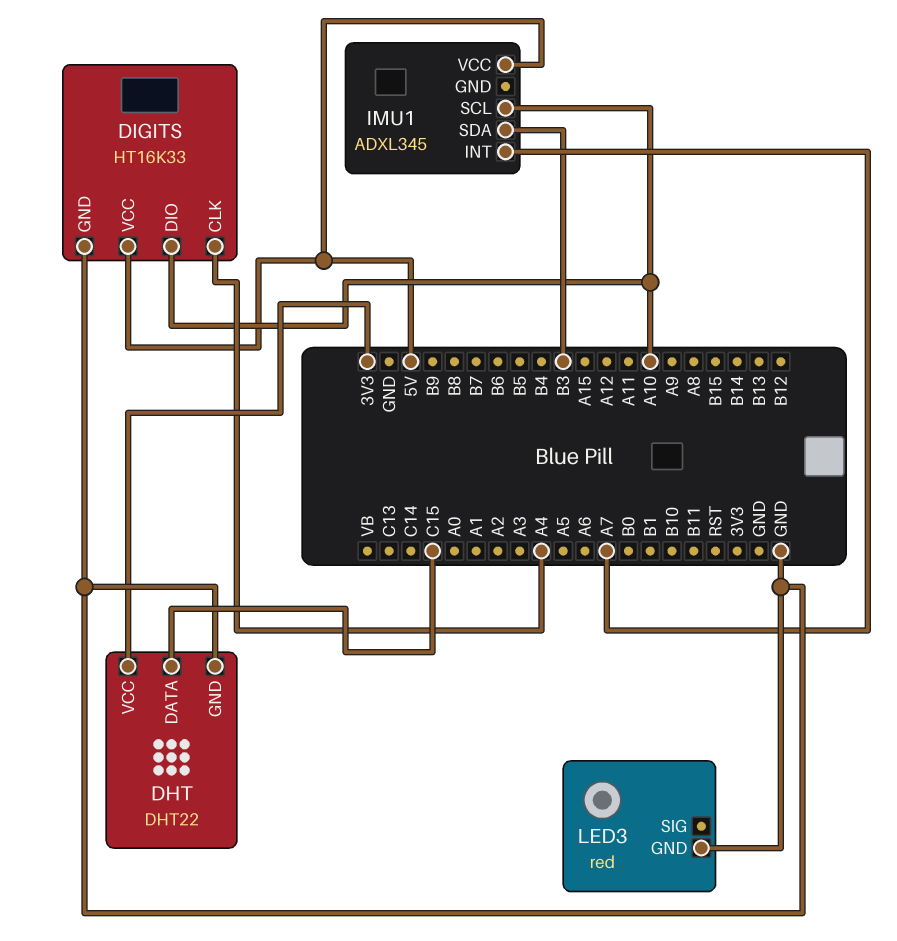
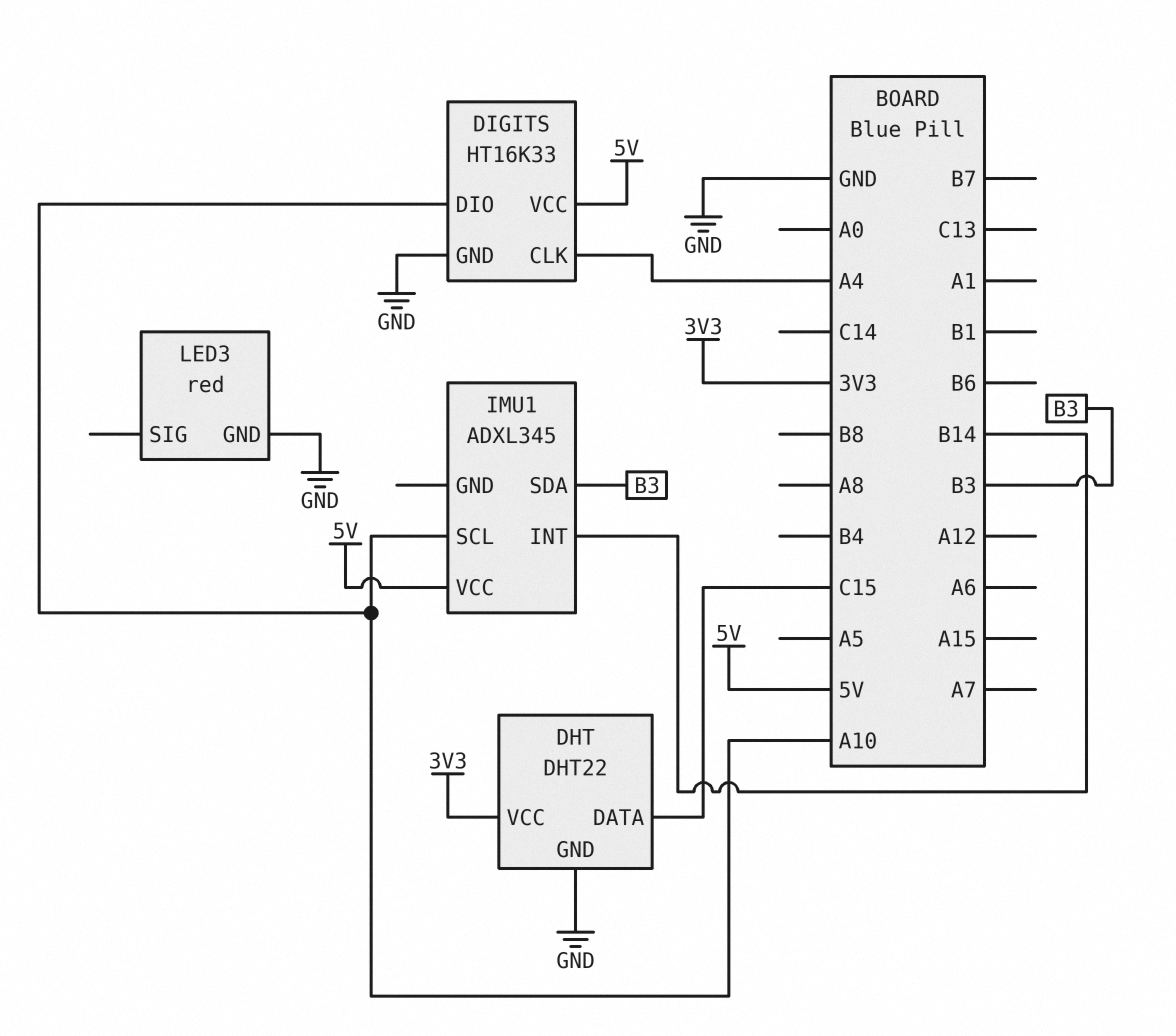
IMU1 pin INT: A7 -> B14

